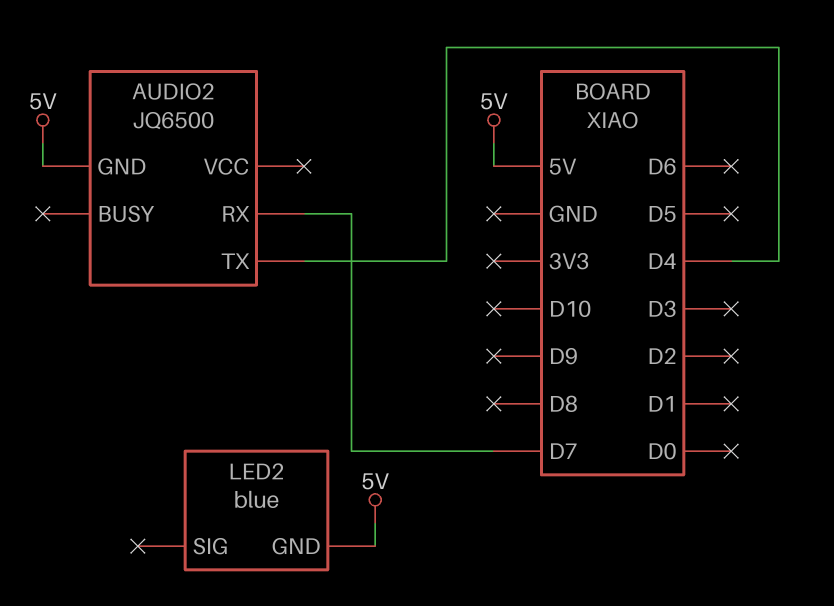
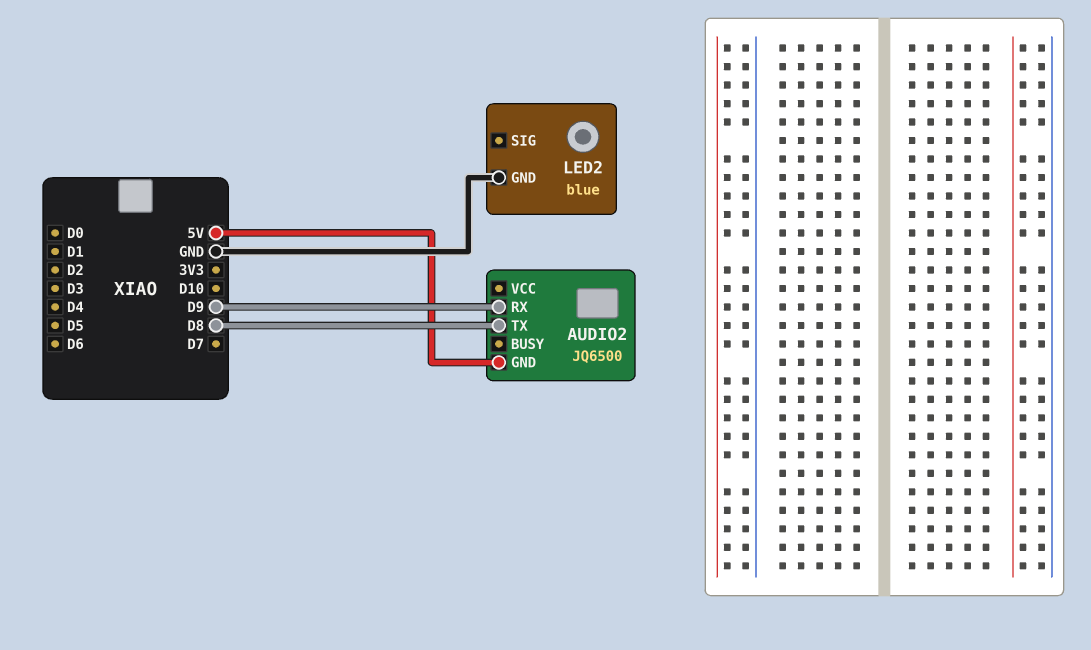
AUDIO2 pin RX: D7 -> D9
AUDIO2 pin TX: D4 -> D8
LED2 pin GND: 5V -> GND

